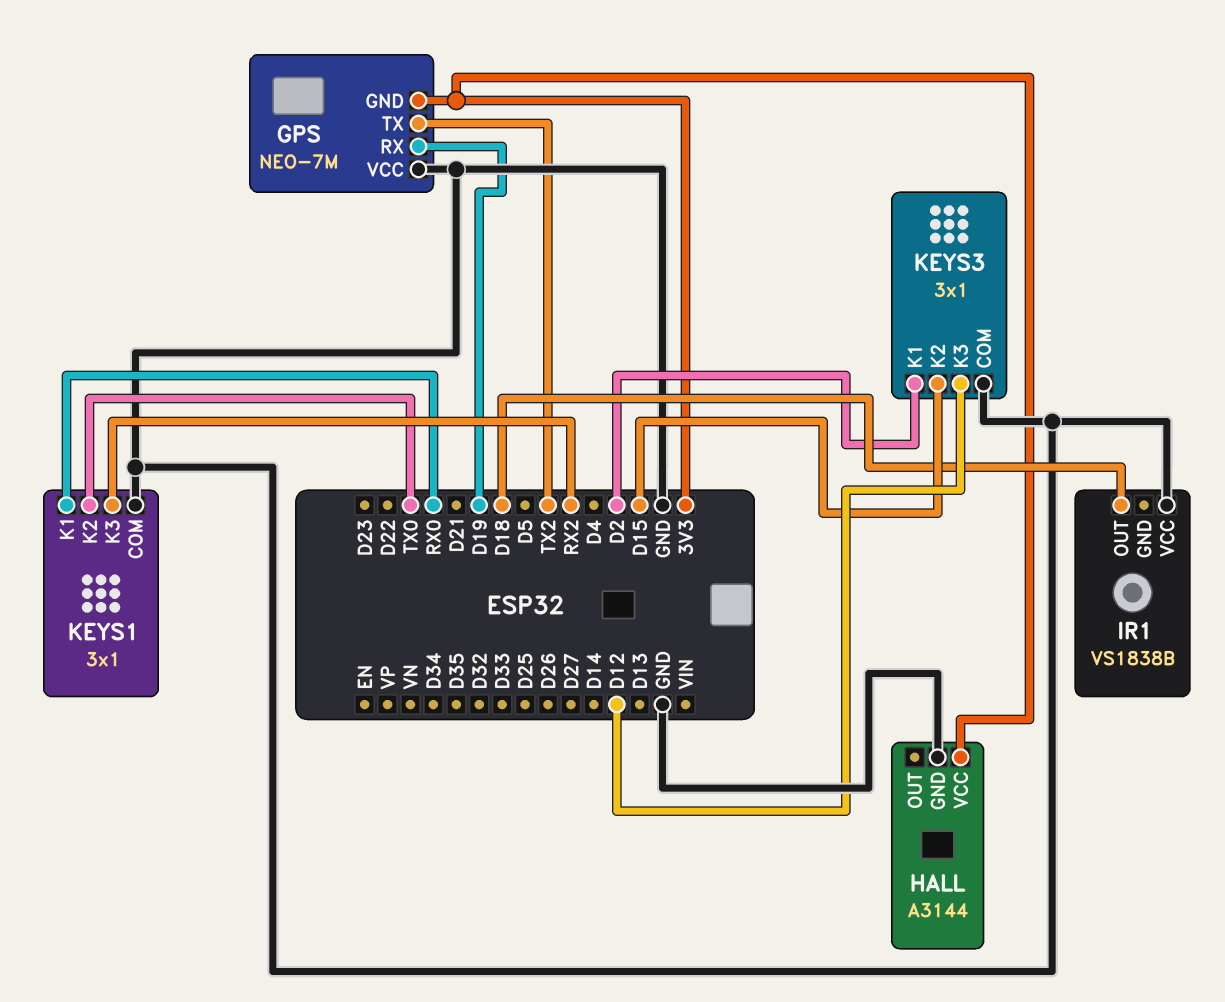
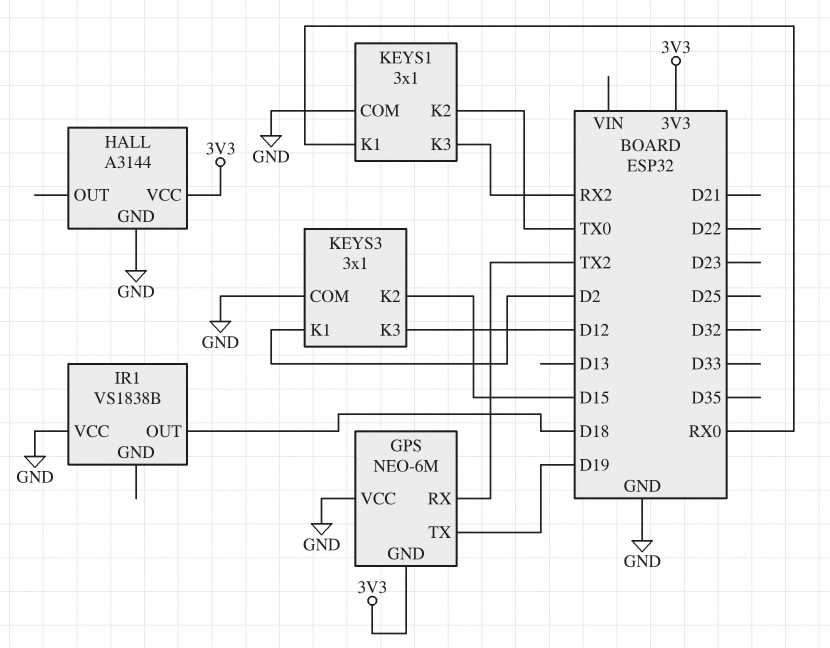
GPS: NEO-7M -> NEO-6M
GPS pin RX: D19 -> TX2
GPS pin TX: TX2 -> D19

